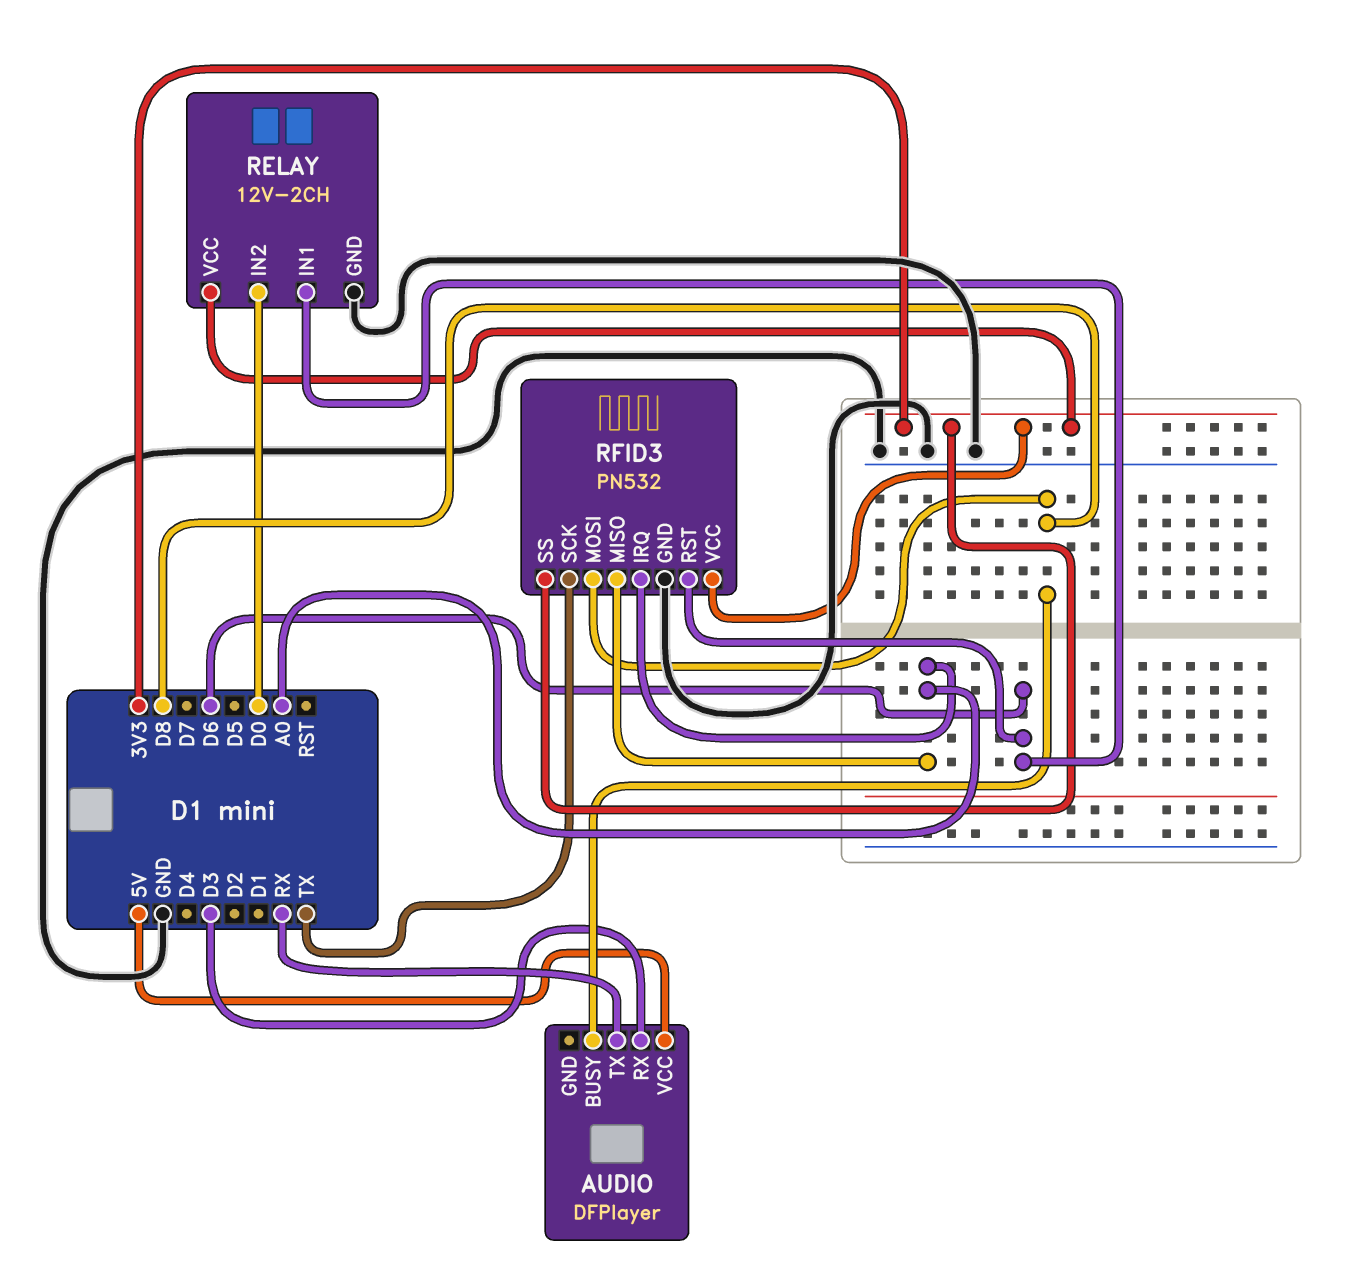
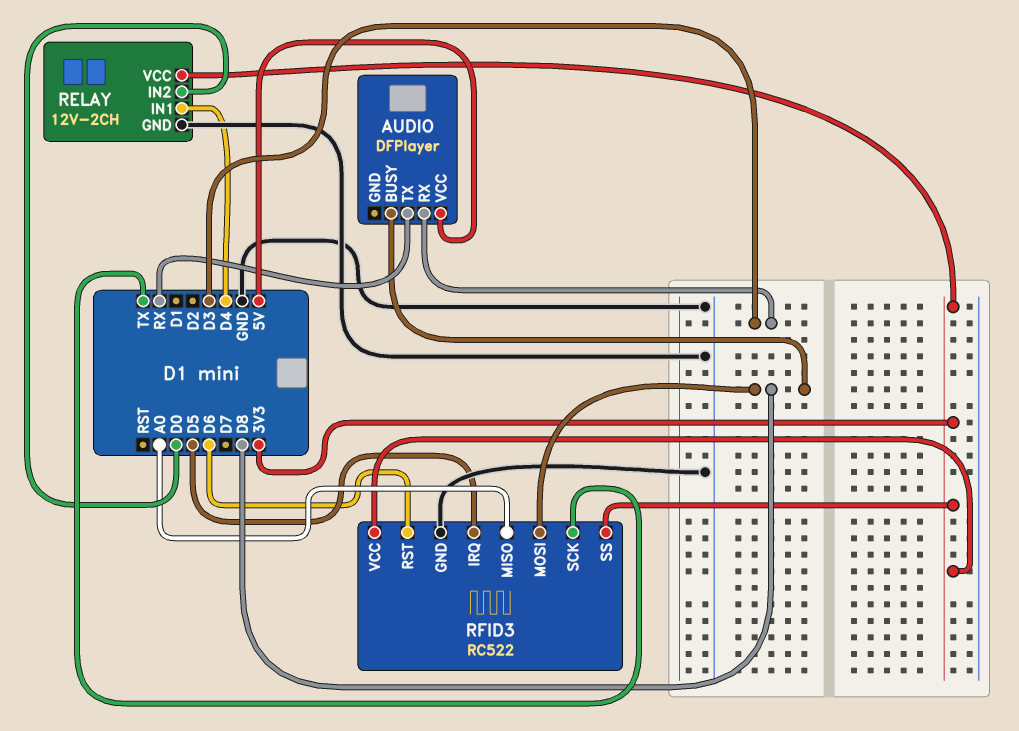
RELAY pin IN1: D6 -> D4
RFID3: PN532 -> RC522
RFID3 pin IRQ: A0 -> D5

